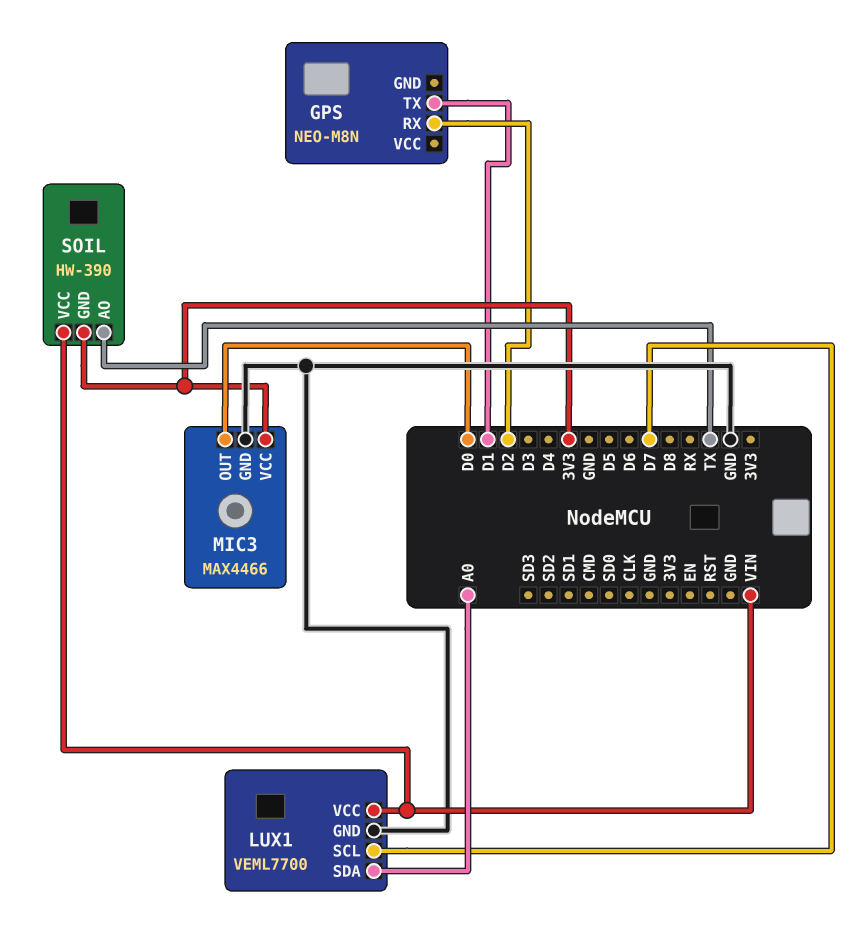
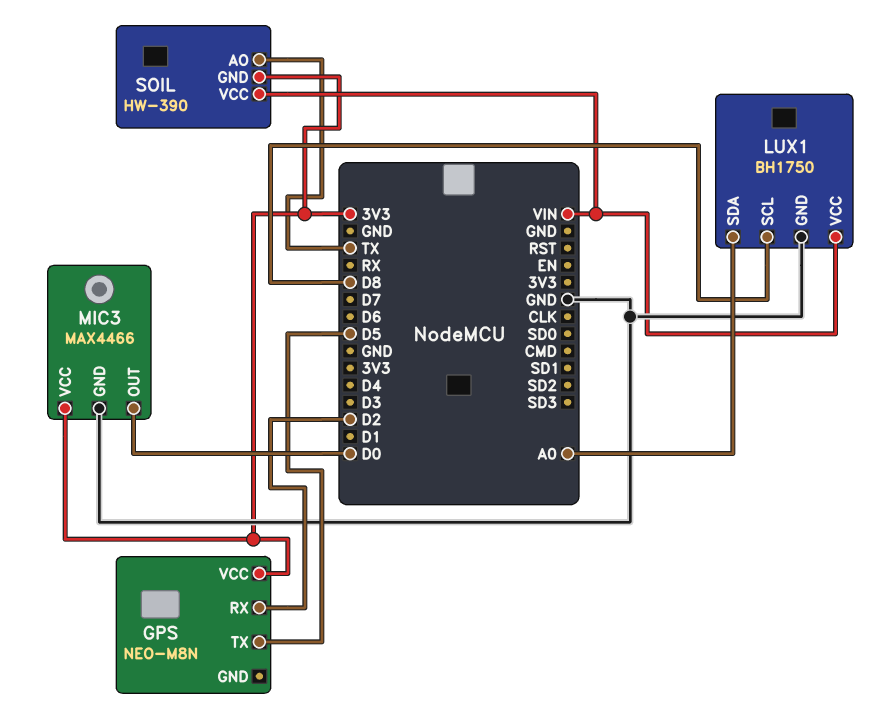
GPS pin TX: D1 -> D5
GPS pin VCC: none -> 3V3
LUX1: VEML7700 -> BH1750
LUX1 pin SCL: D7 -> D8

